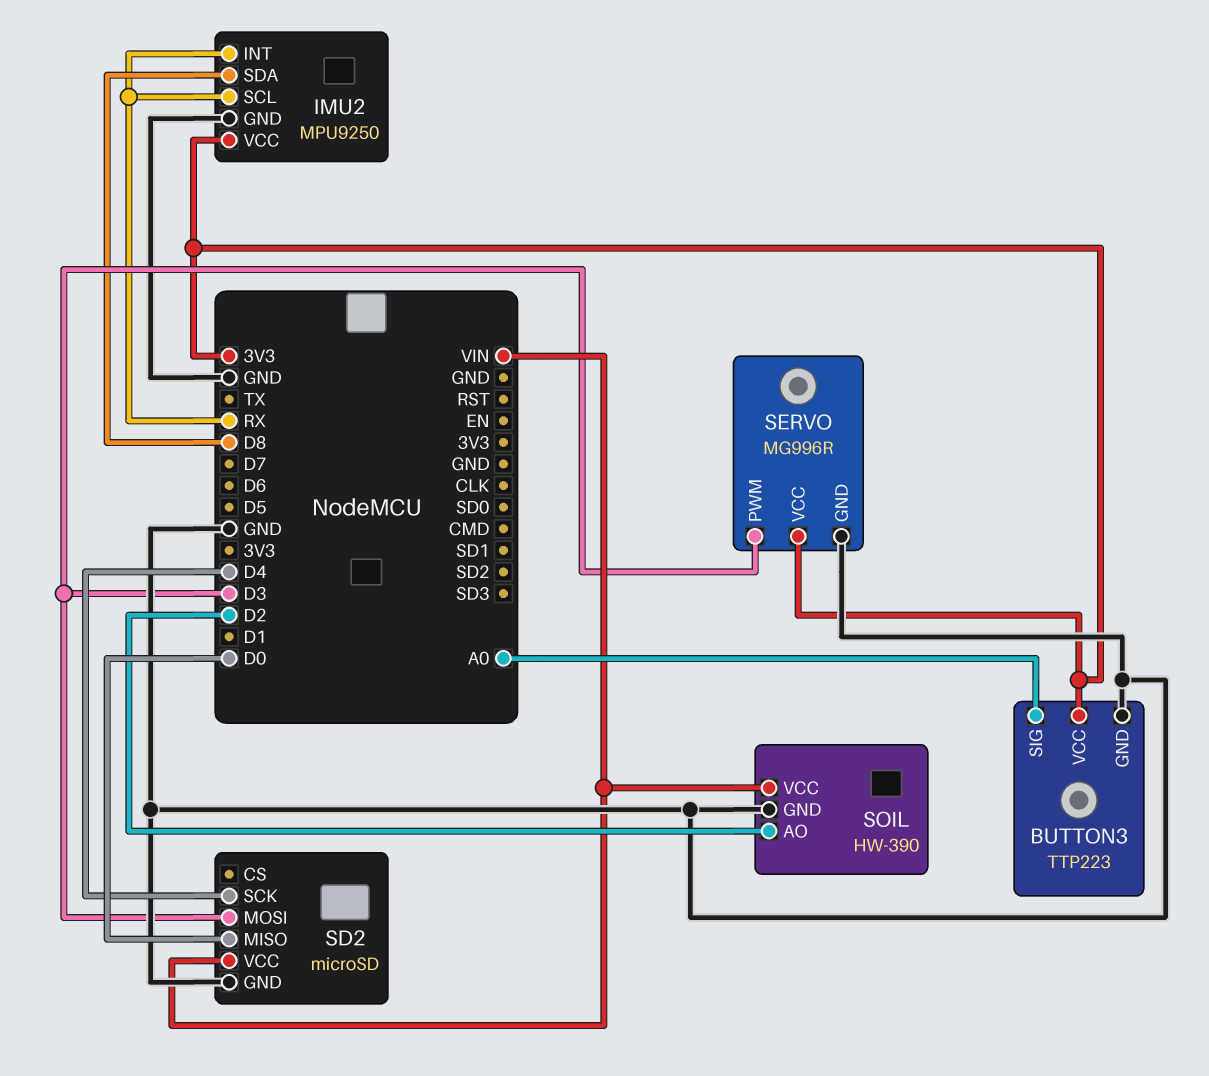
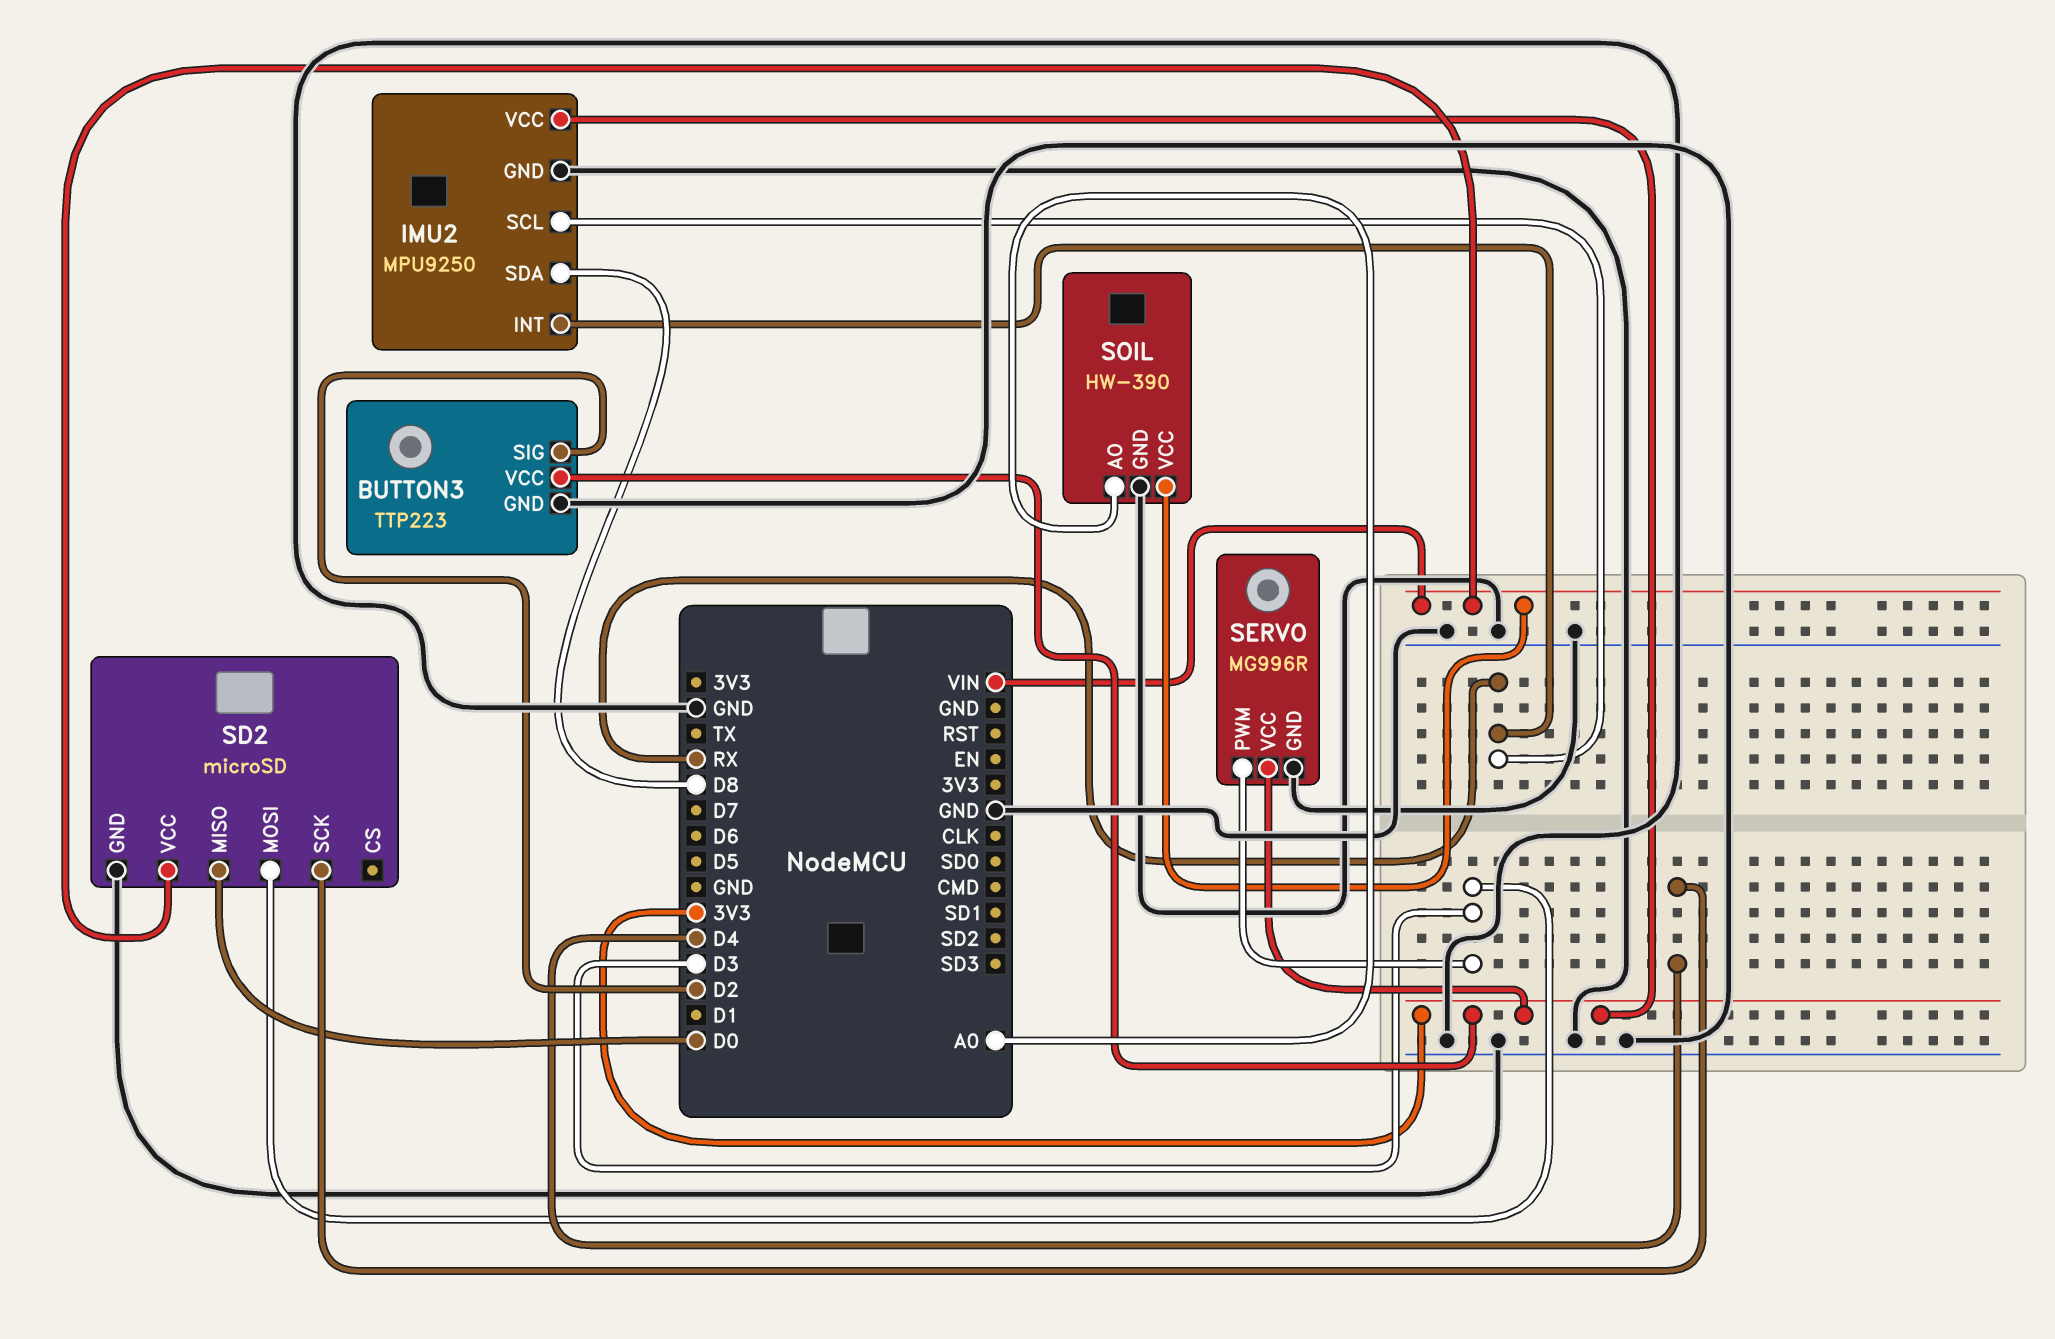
BUTTON3 pin SIG: A0 -> D2
SOIL pin AO: D2 -> A0

